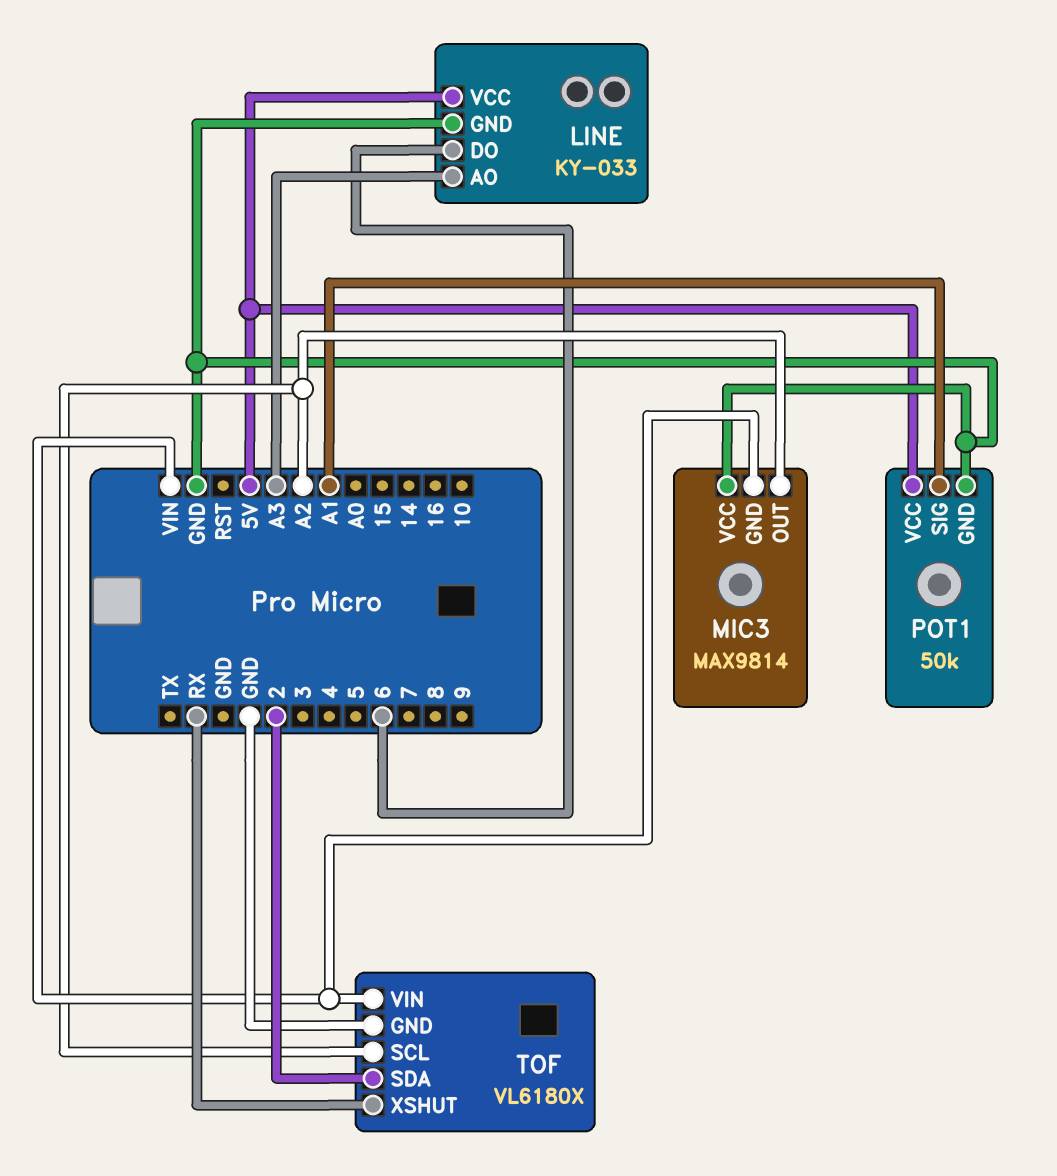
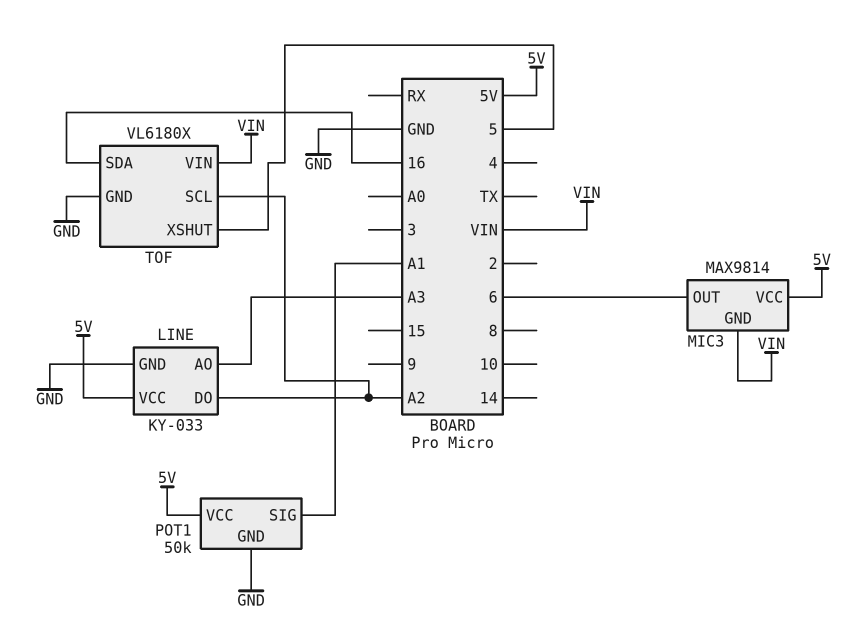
LINE pin DO: 6 -> A2
MIC3 pin OUT: A2 -> 6
MIC3 pin VCC: GND -> 5V
TOF pin SDA: 2 -> 16
TOF pin XSHUT: RX -> 5

